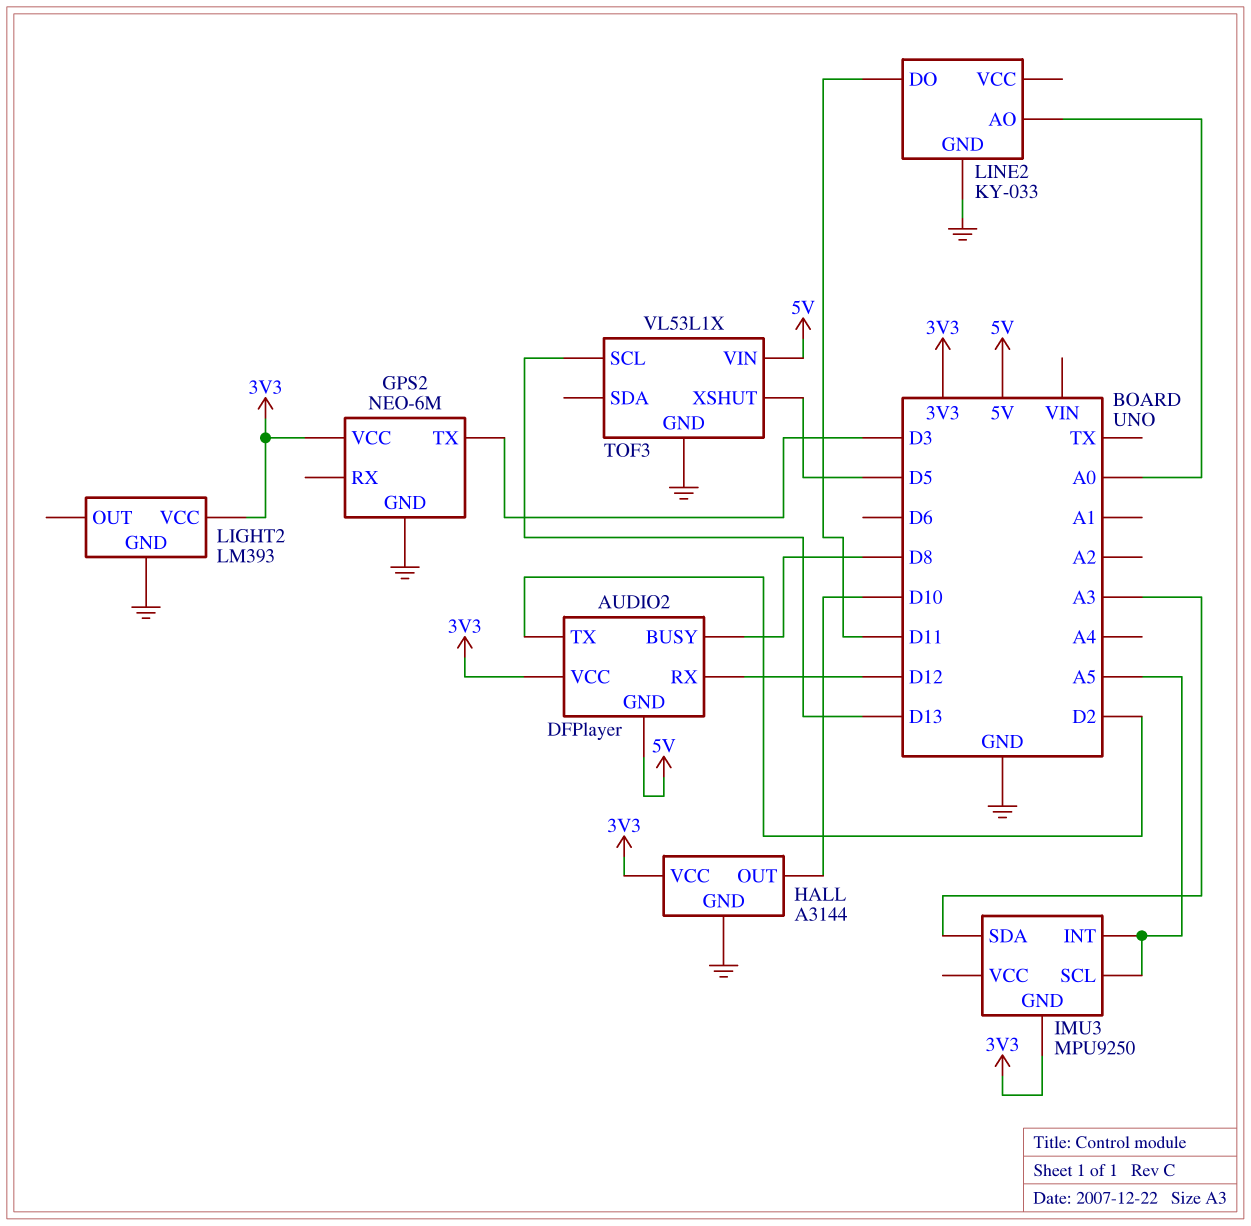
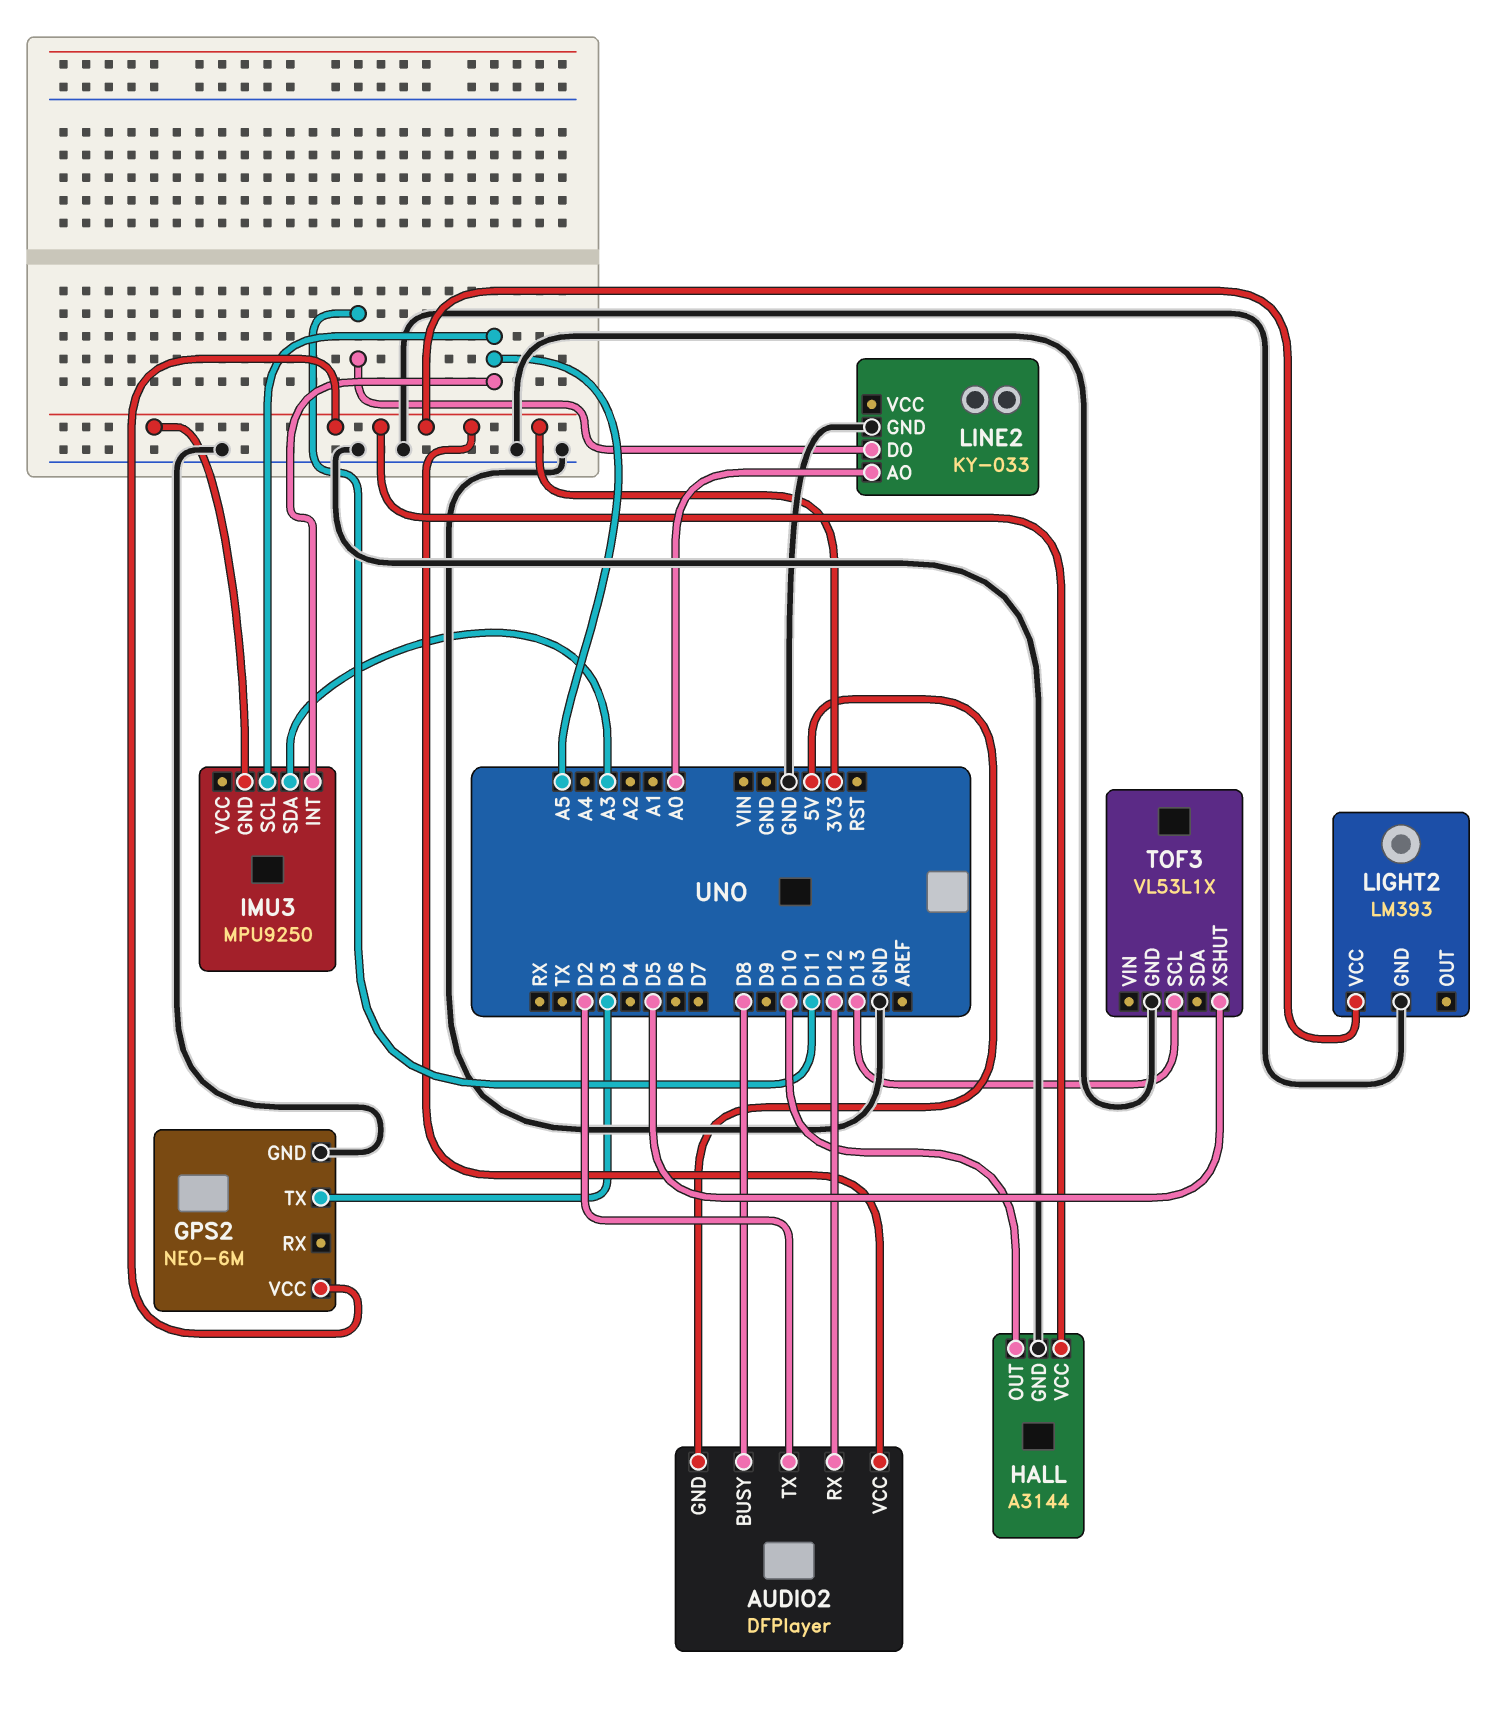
TOF3 pin VIN: 5V -> none

